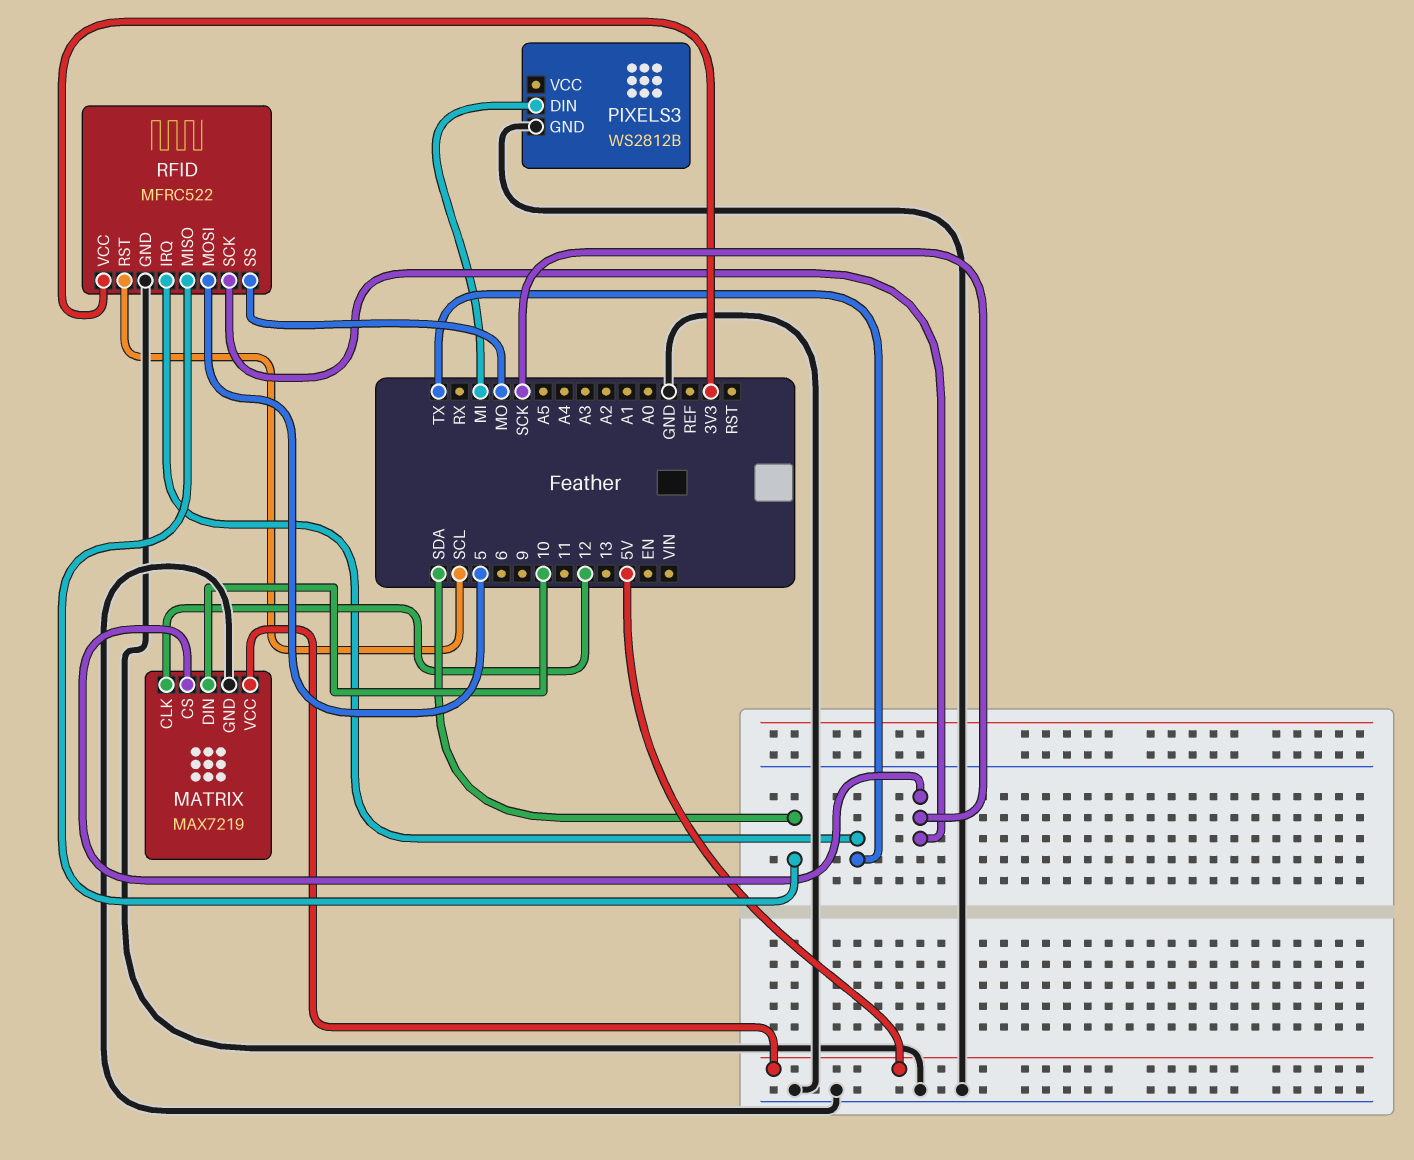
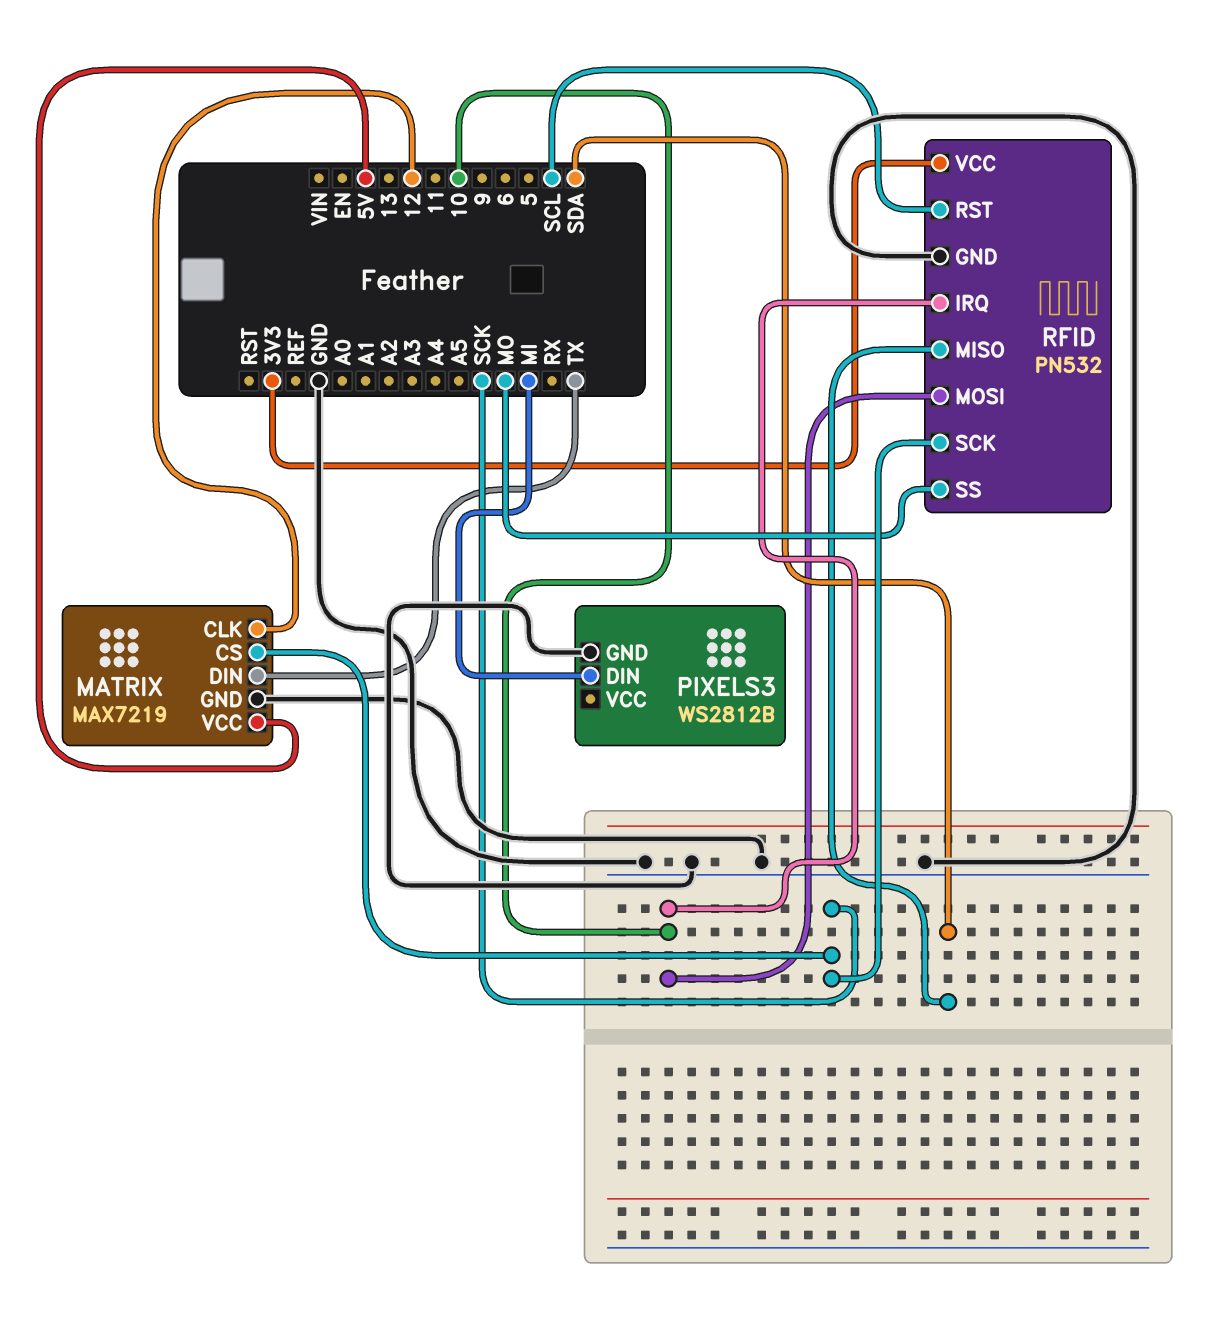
MATRIX pin DIN: 10 -> TX
RFID: MFRC522 -> PN532
RFID pin IRQ: TX -> 10
RFID pin MOSI: 5 -> 10

